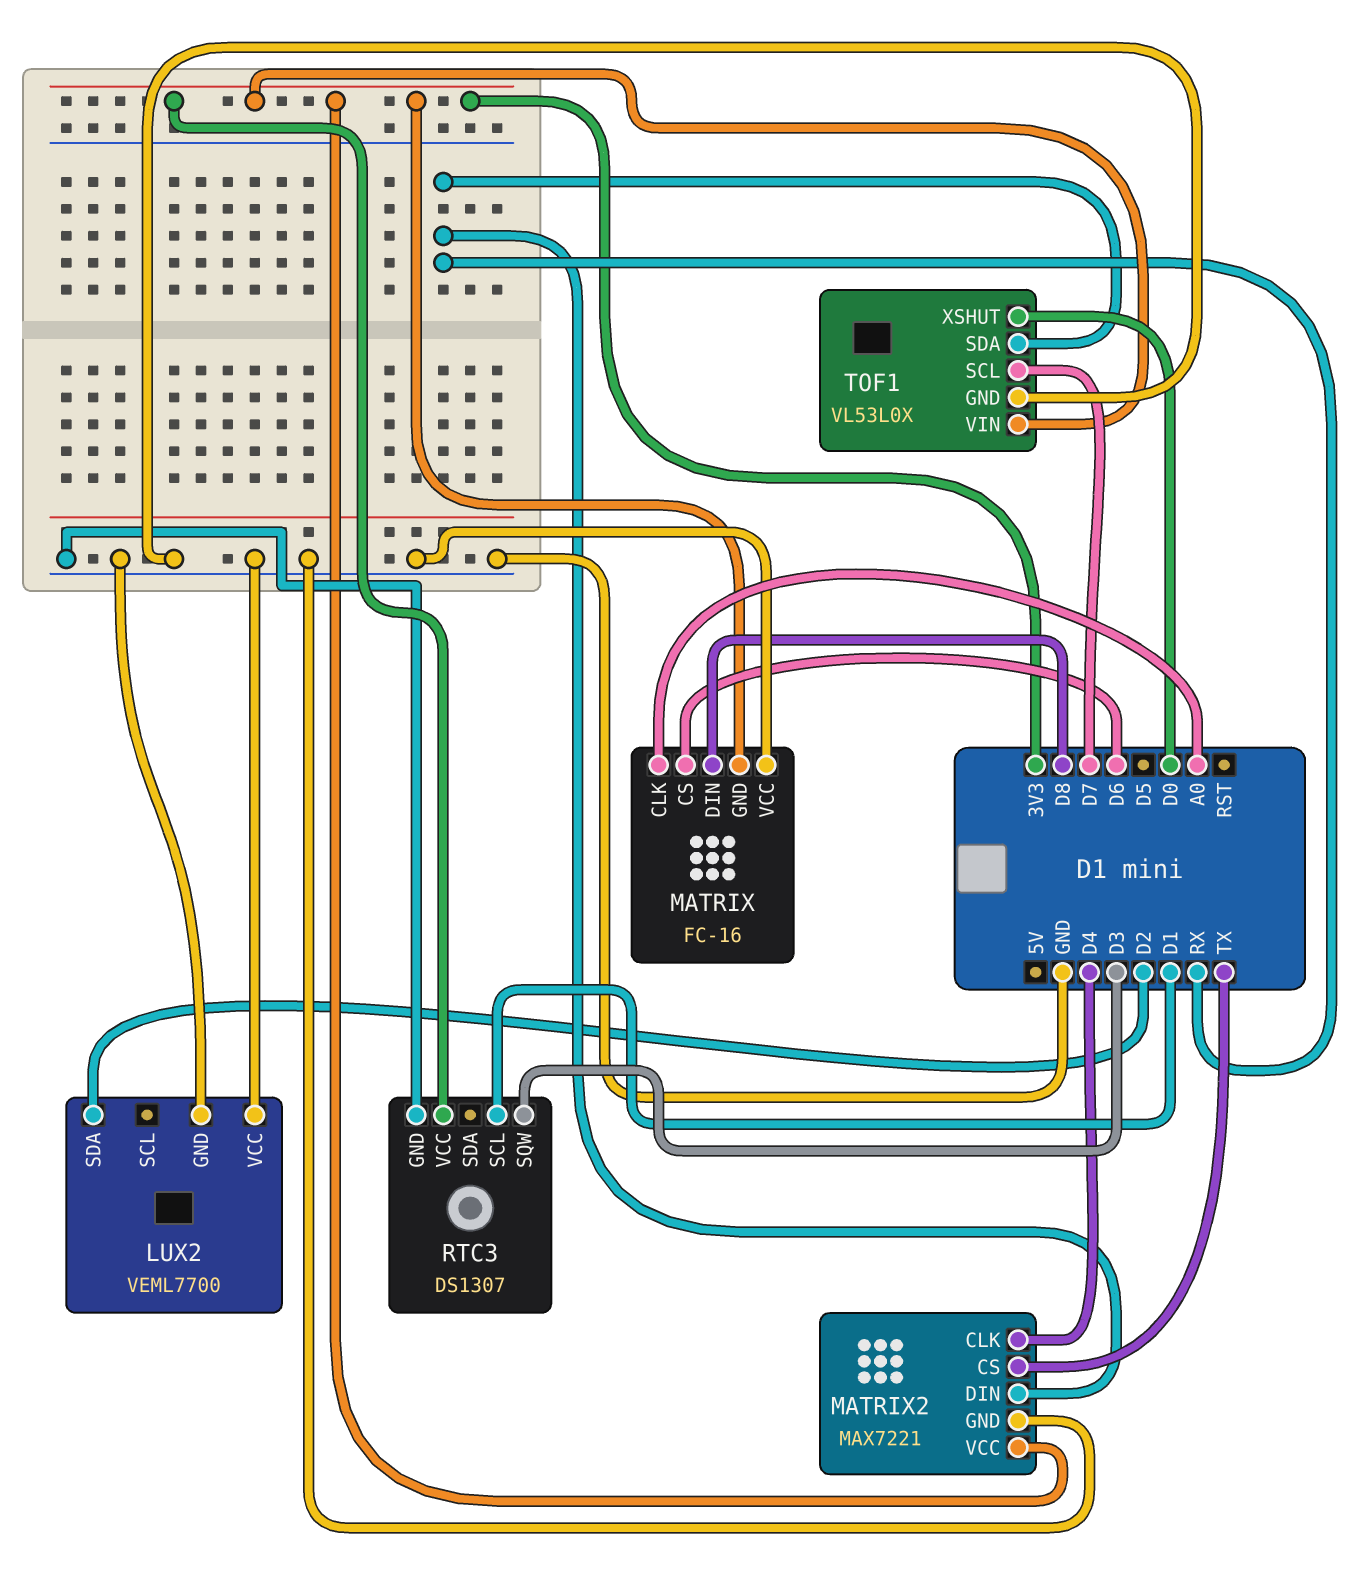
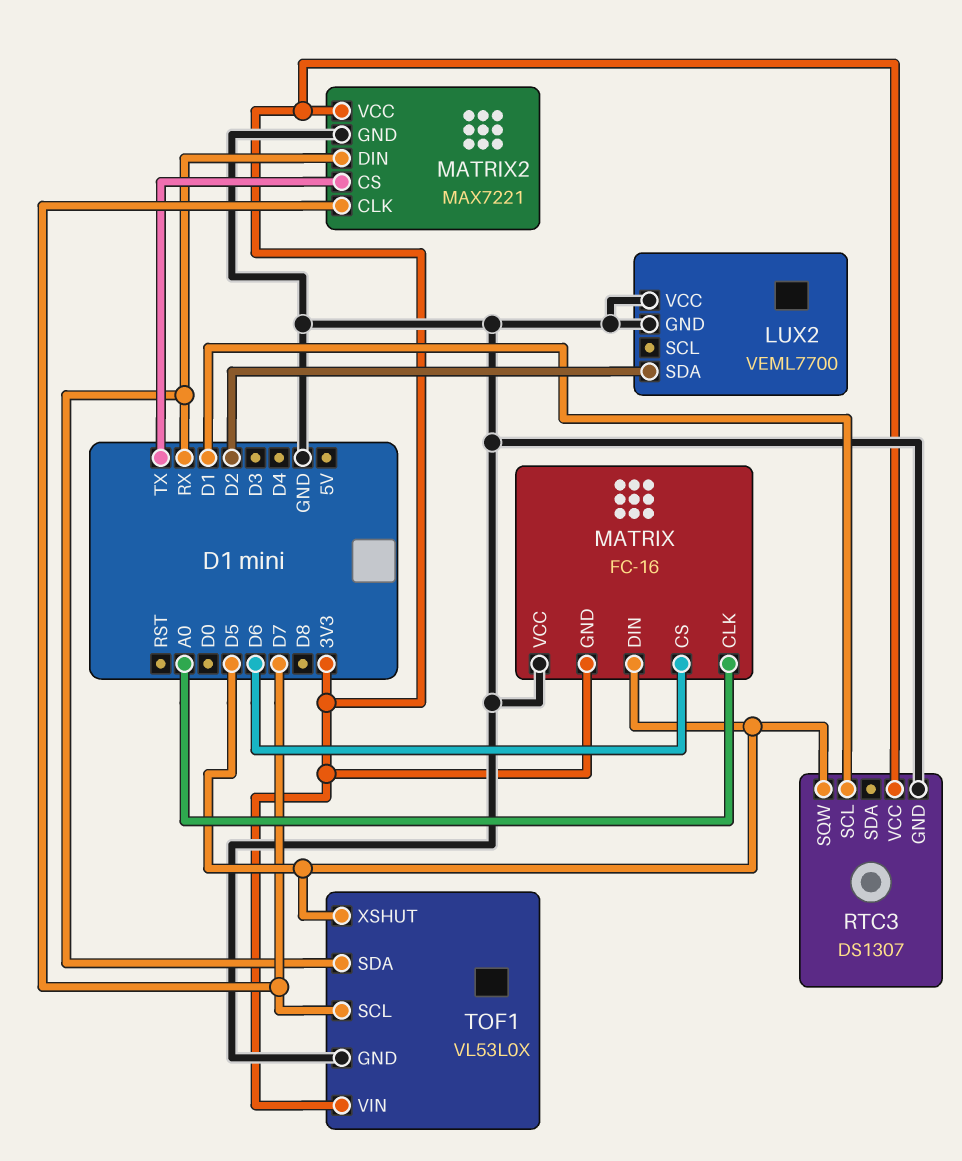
MATRIX pin DIN: D8 -> D5
MATRIX2 pin CLK: D4 -> D7
RTC3 pin SQW: D3 -> D5
TOF1 pin XSHUT: D0 -> D5

